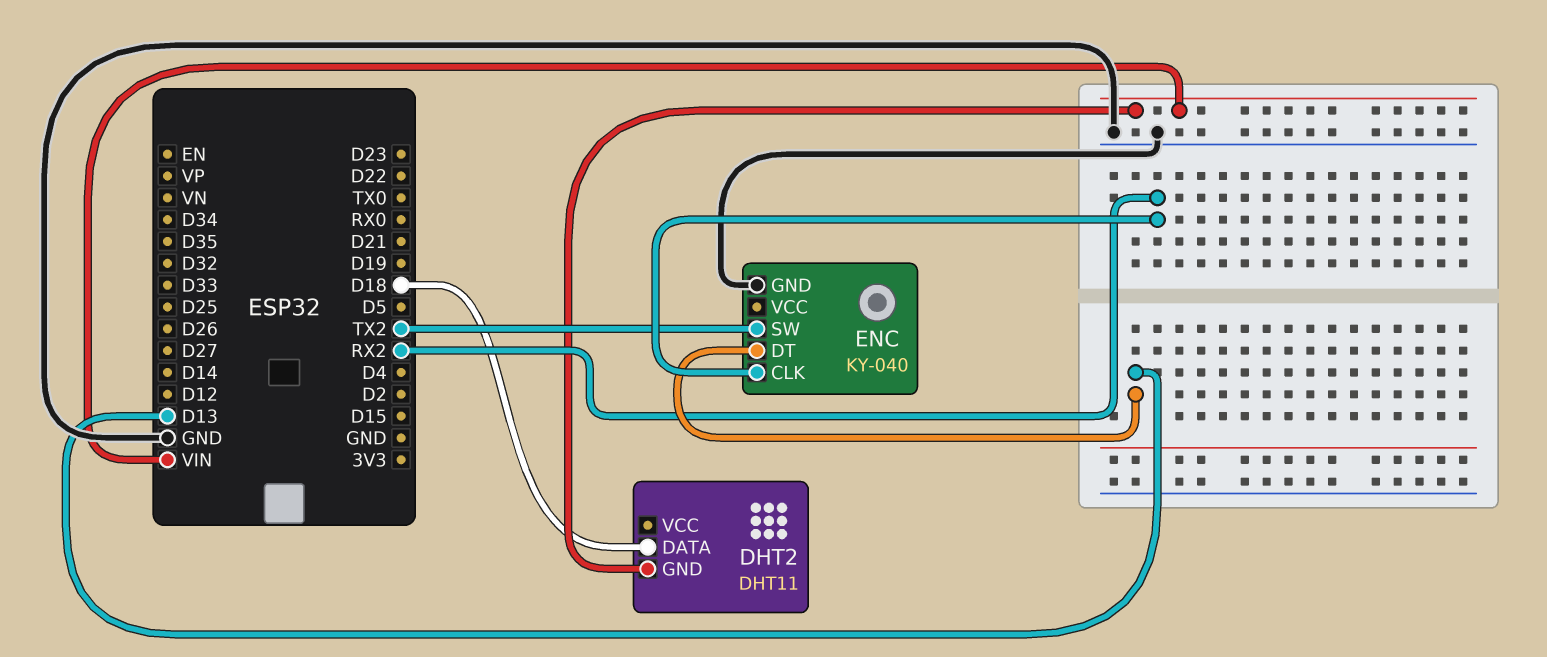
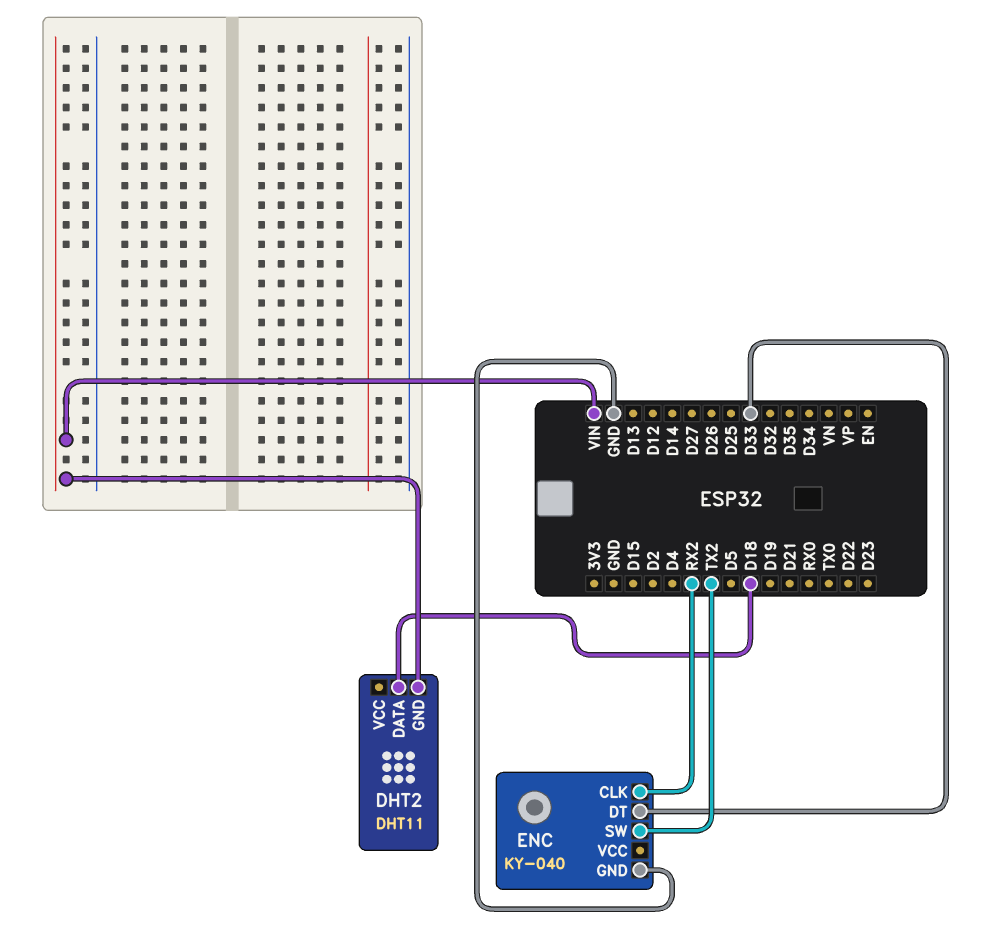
ENC pin DT: D13 -> D33

